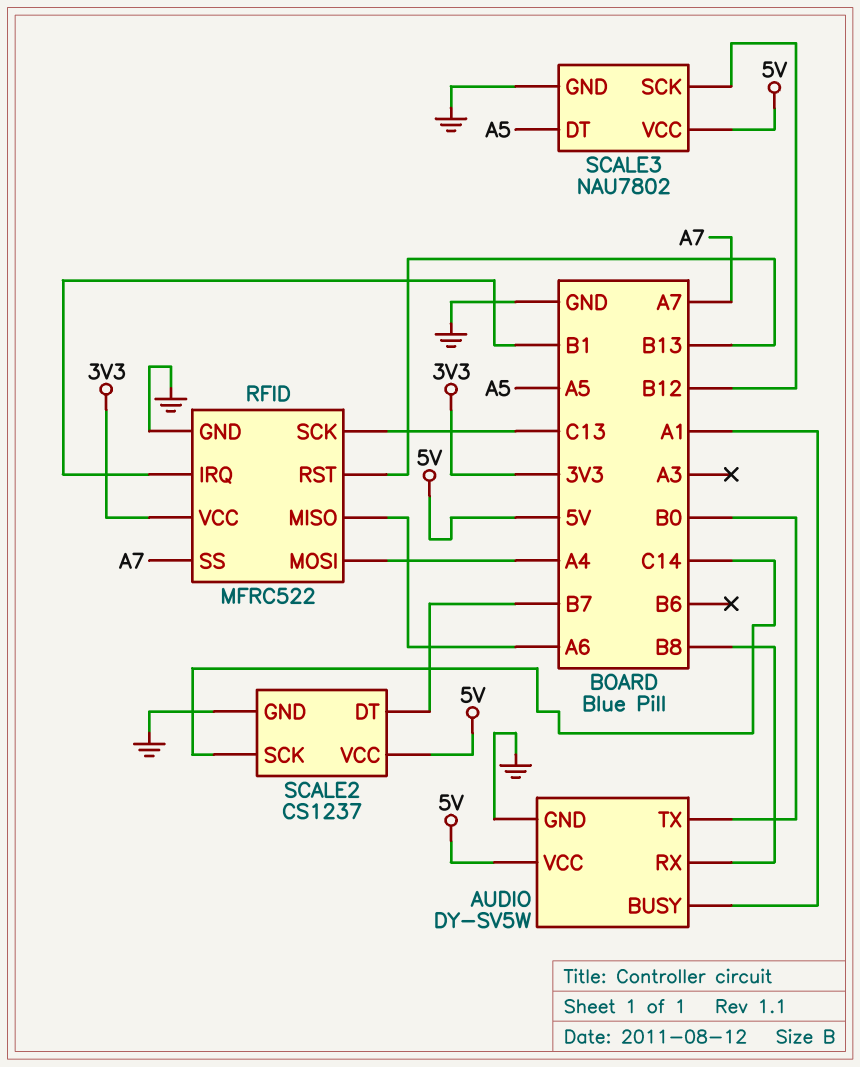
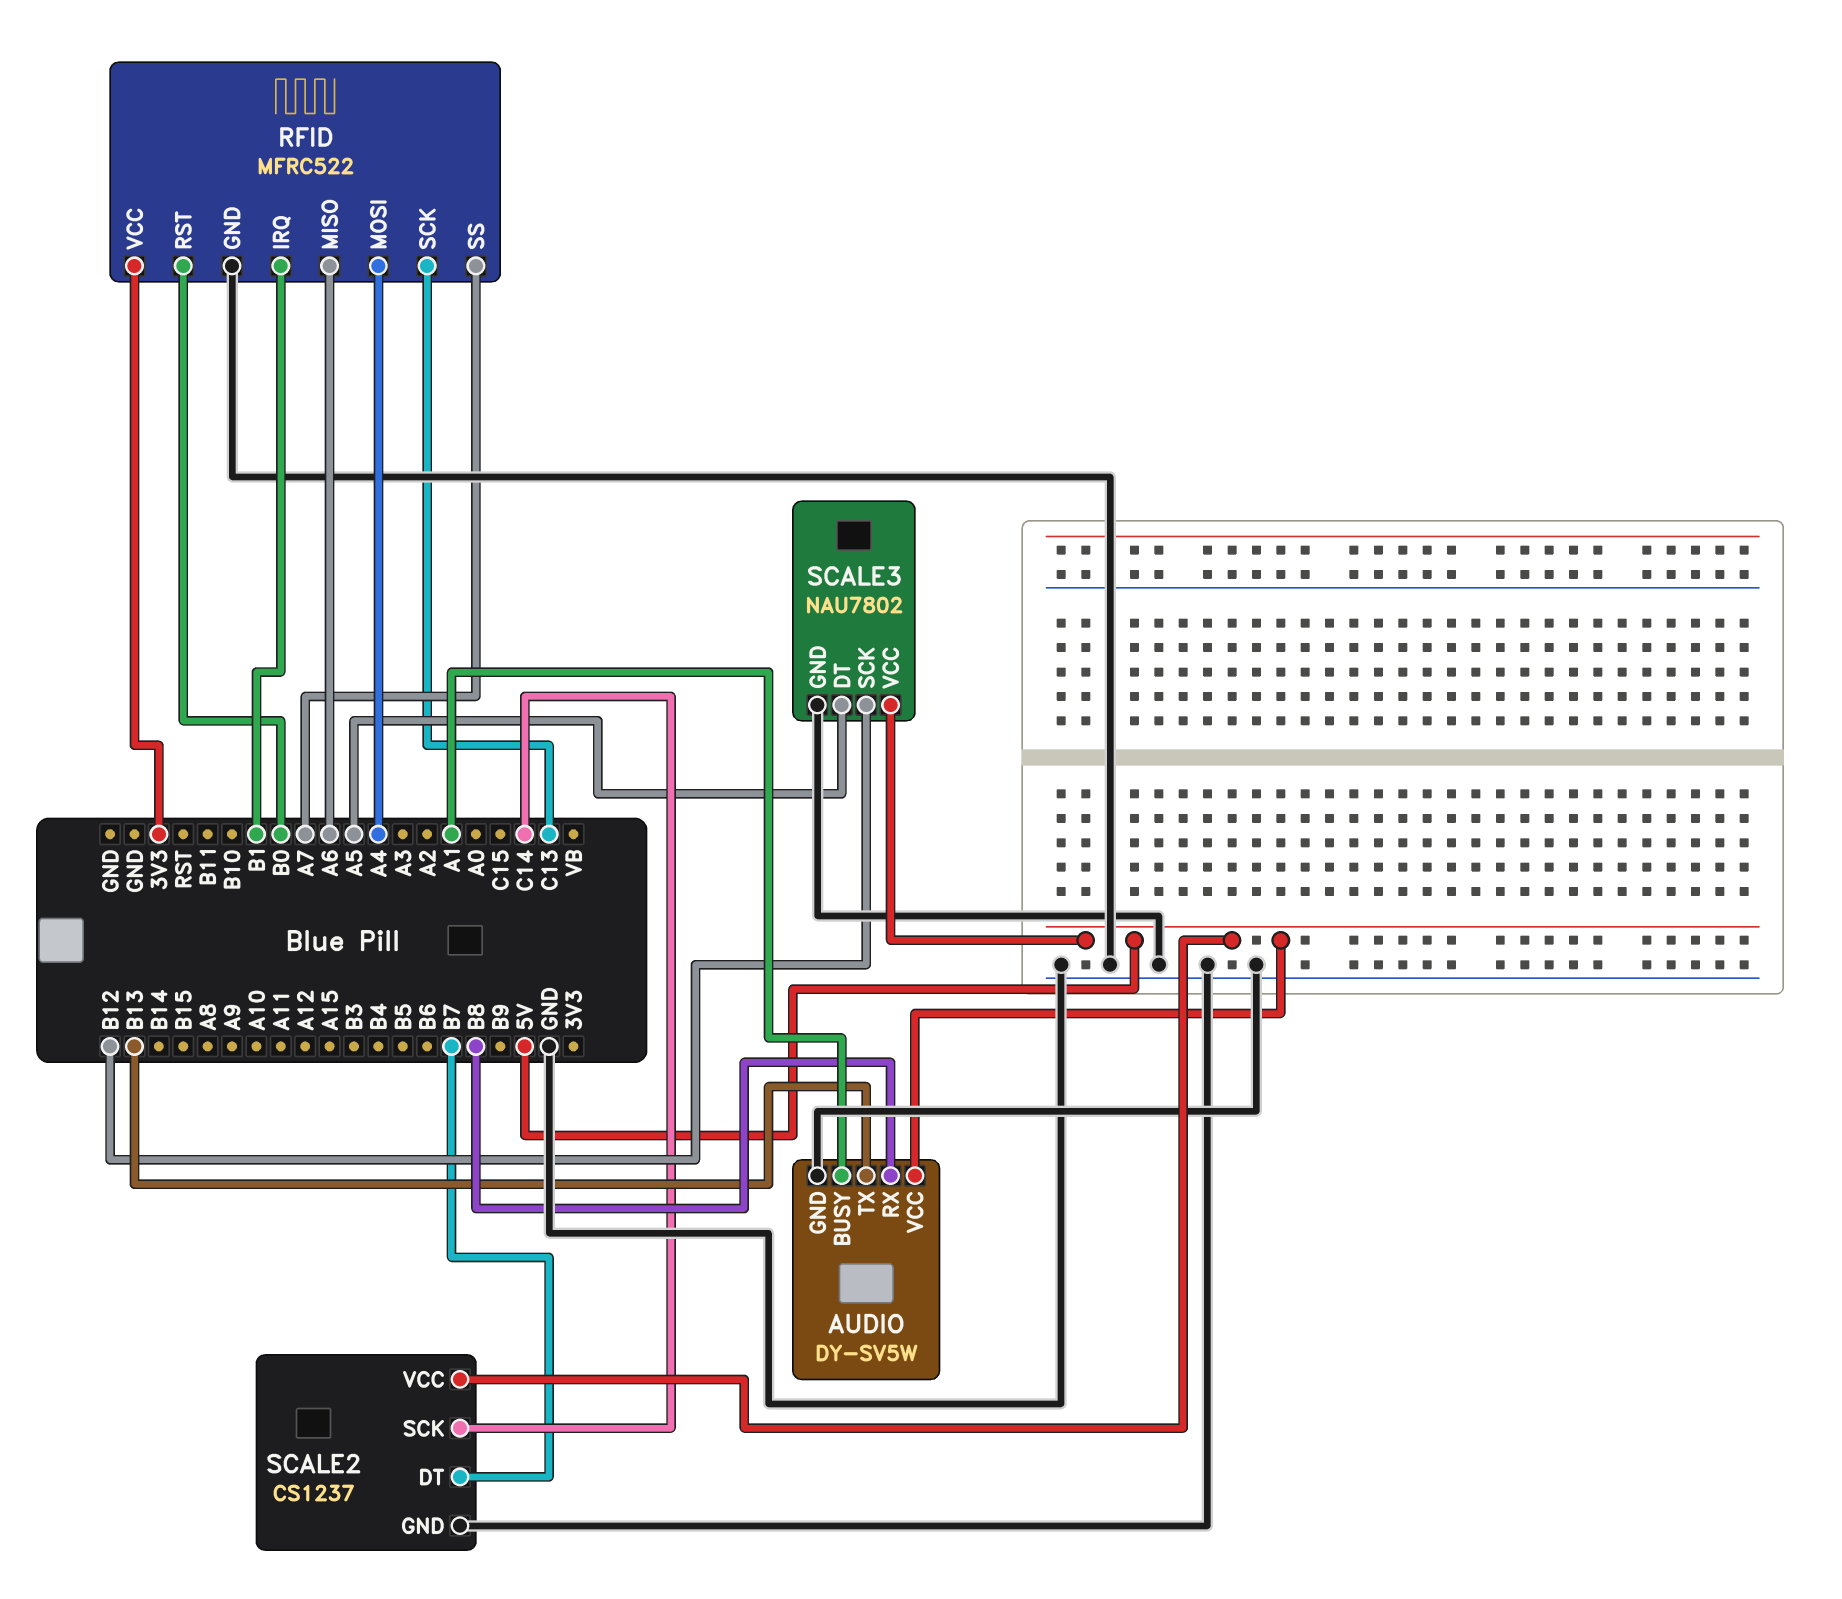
AUDIO pin TX: B0 -> B13
RFID pin RST: B13 -> B0

